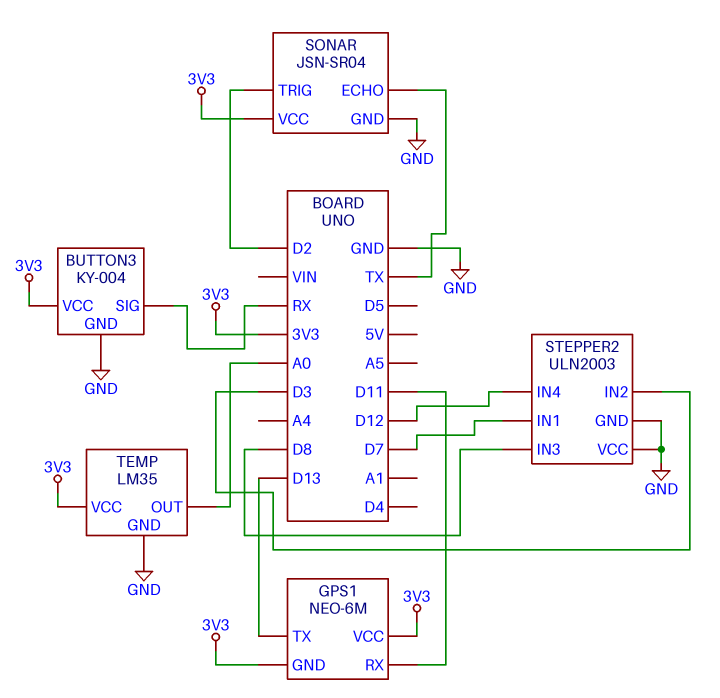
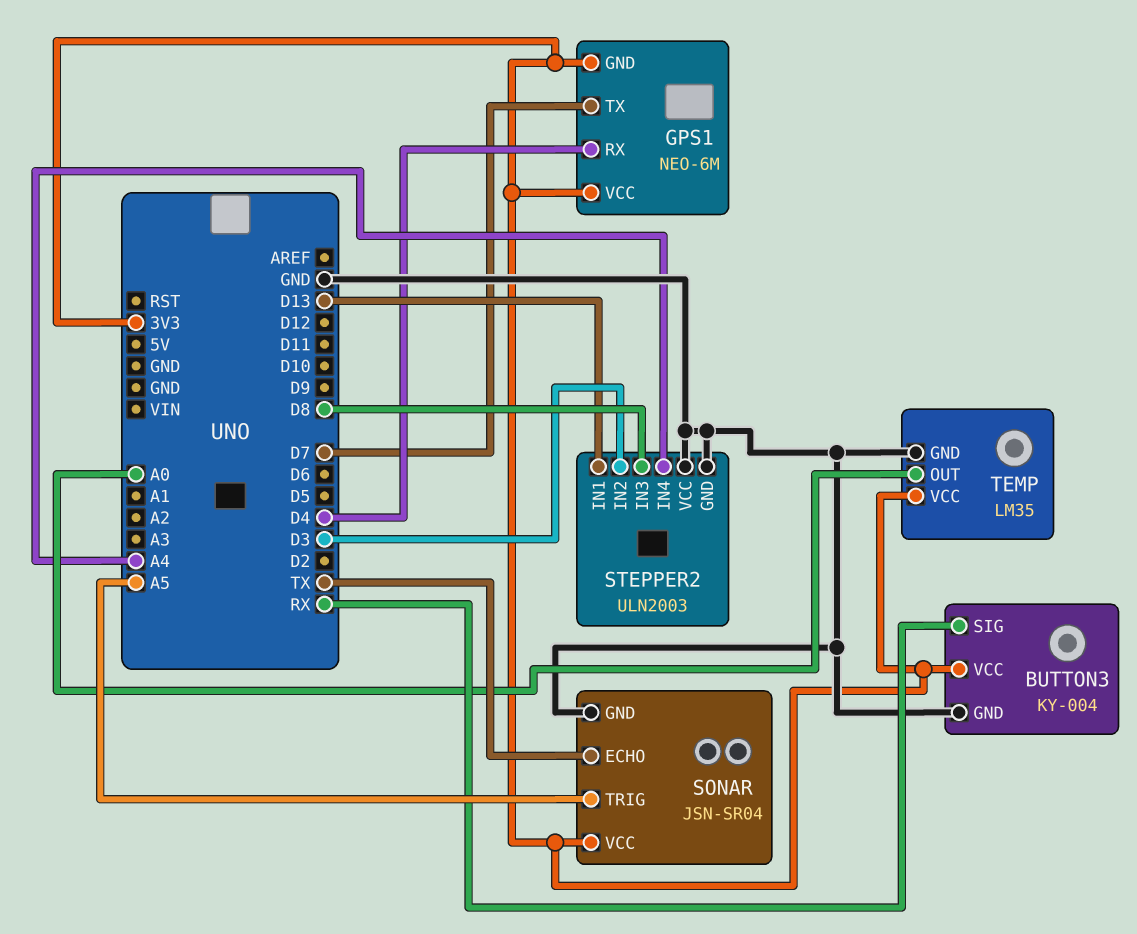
GPS1 pin RX: D11 -> D4
GPS1 pin TX: D13 -> D7
SONAR pin TRIG: D2 -> A5
STEPPER2 pin IN1: D7 -> D13
STEPPER2 pin IN4: D12 -> A4

